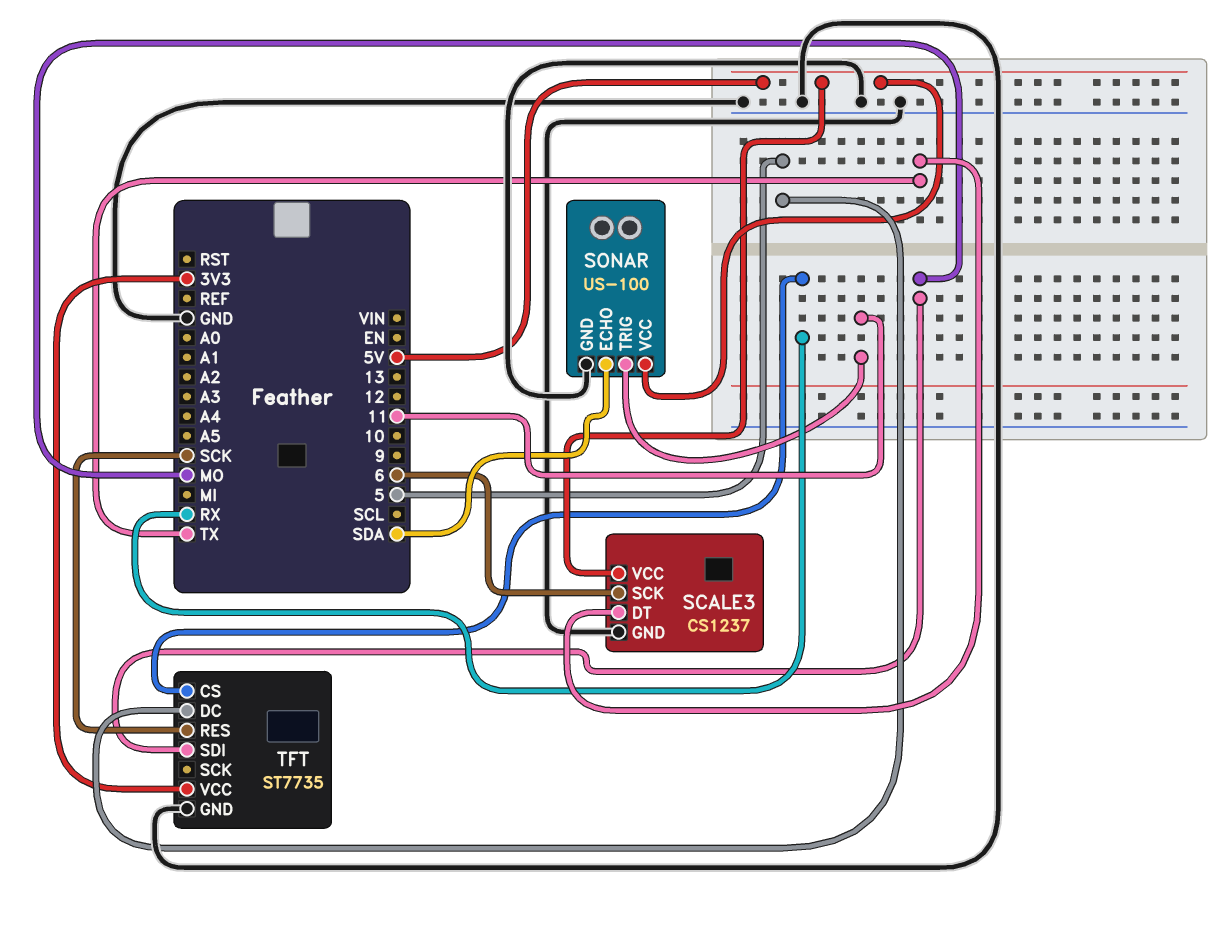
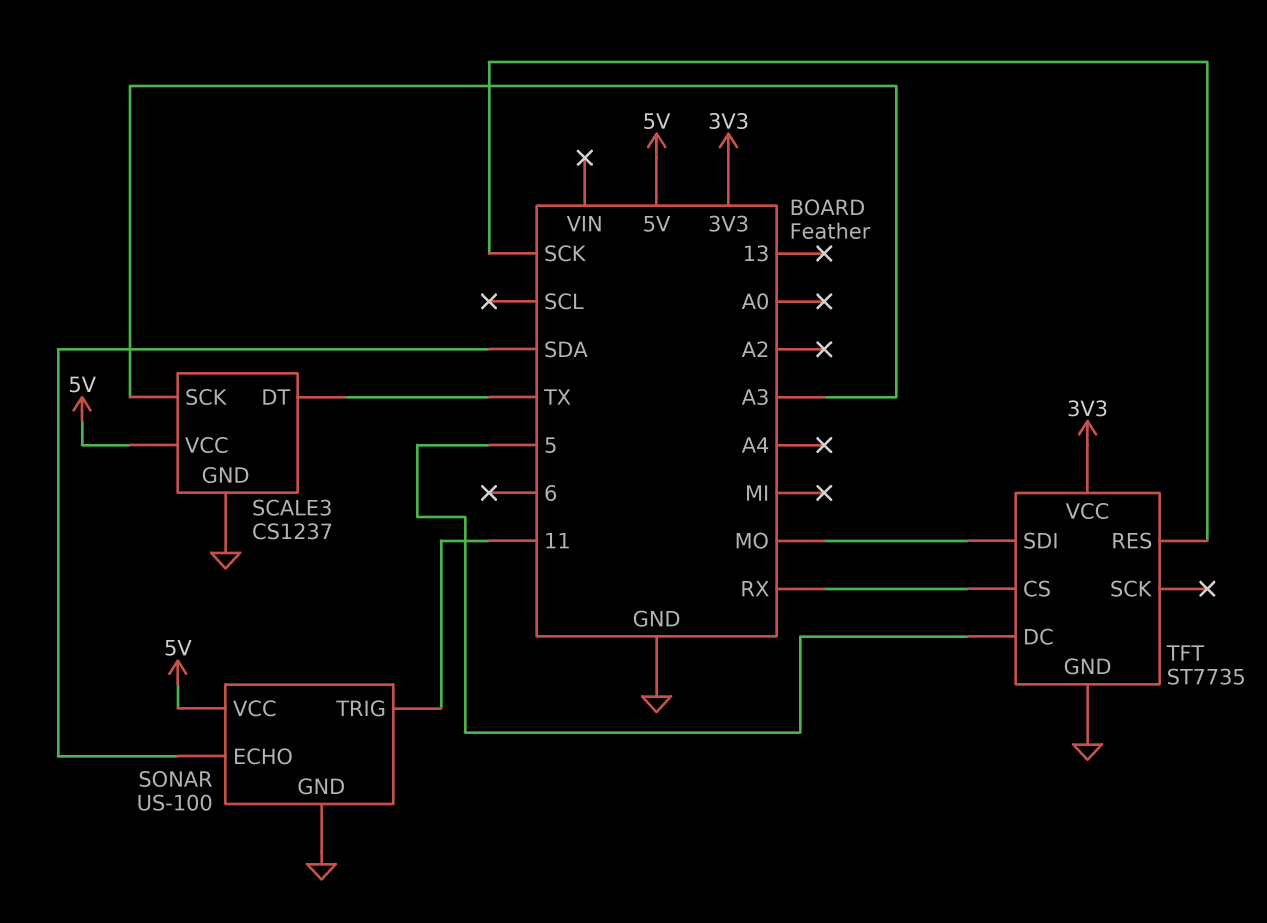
SCALE3 pin SCK: 6 -> A3

